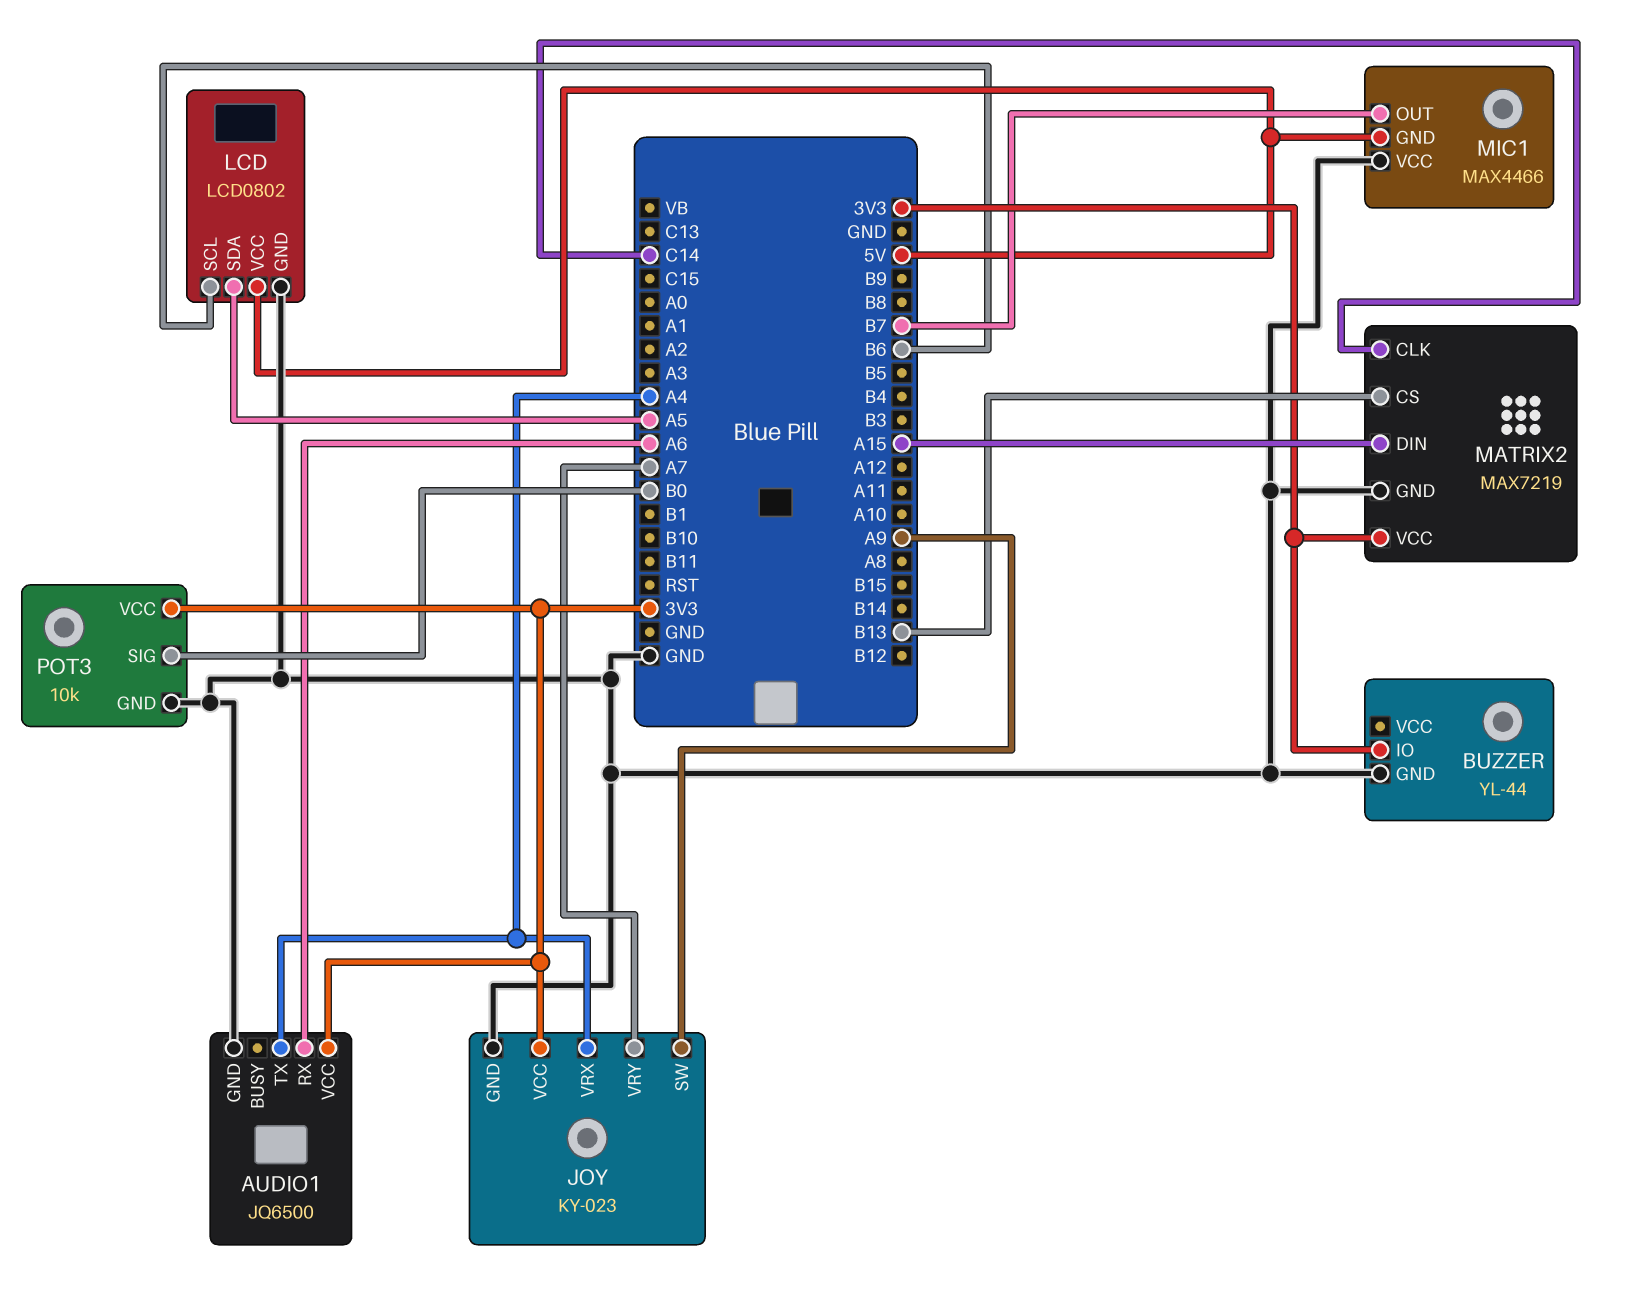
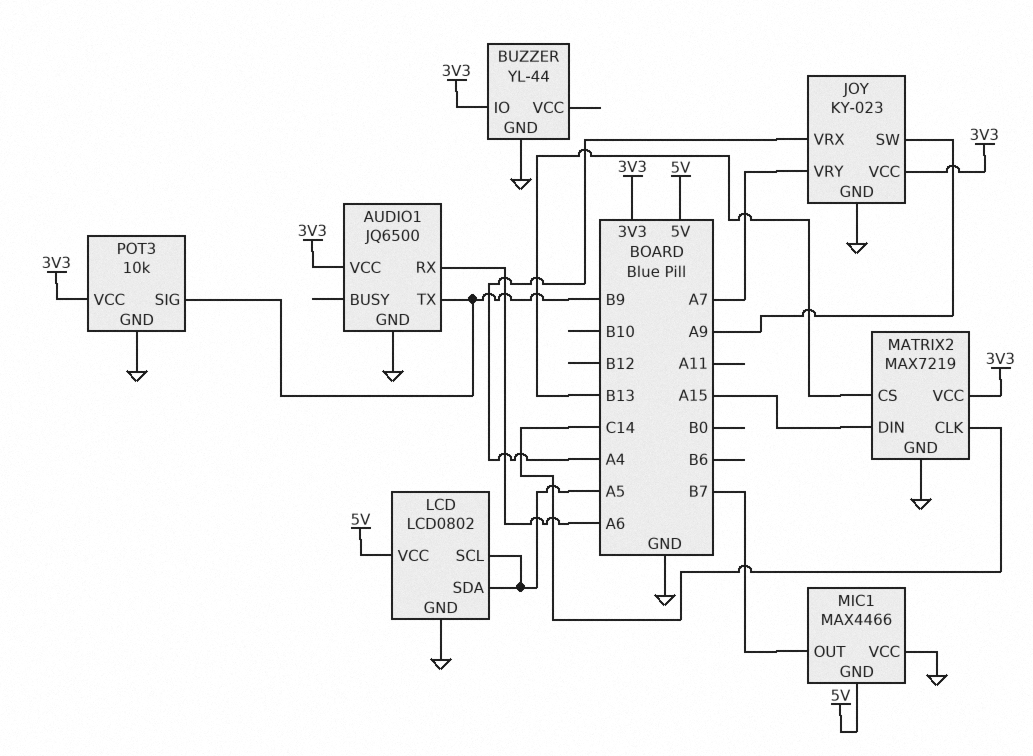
AUDIO1 pin TX: A4 -> B9
LCD pin SCL: B6 -> A5
POT3 pin SIG: B0 -> B9

